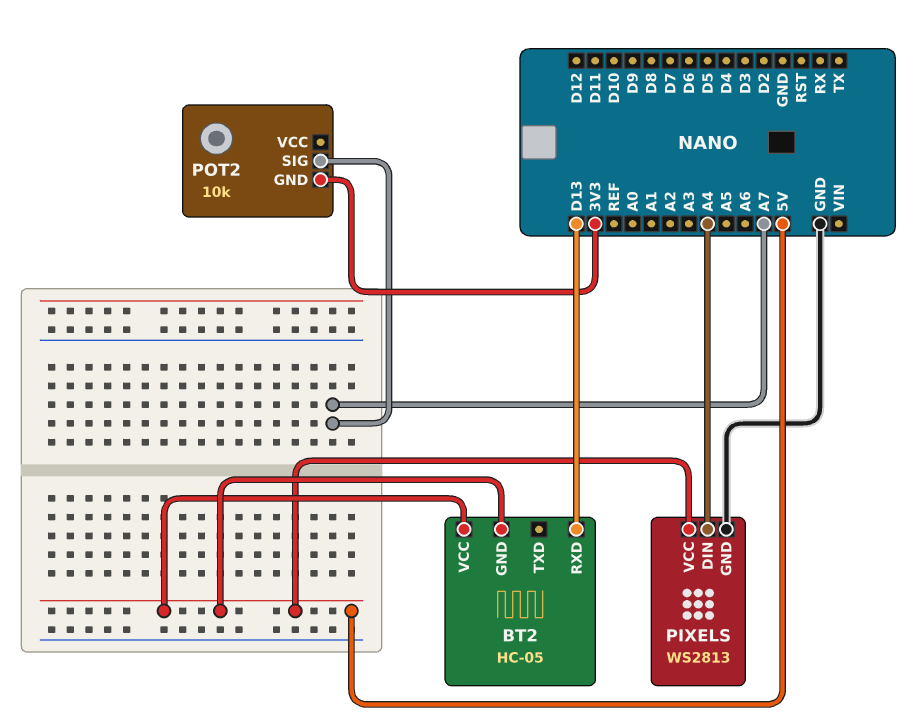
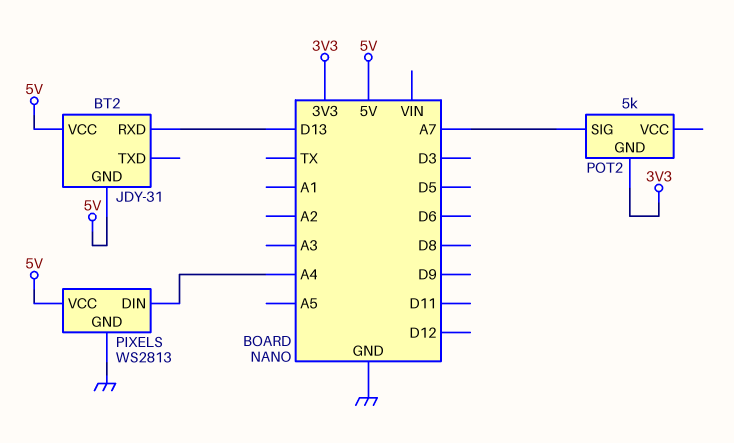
BT2: HC-05 -> JDY-31
POT2: 10k -> 5k

